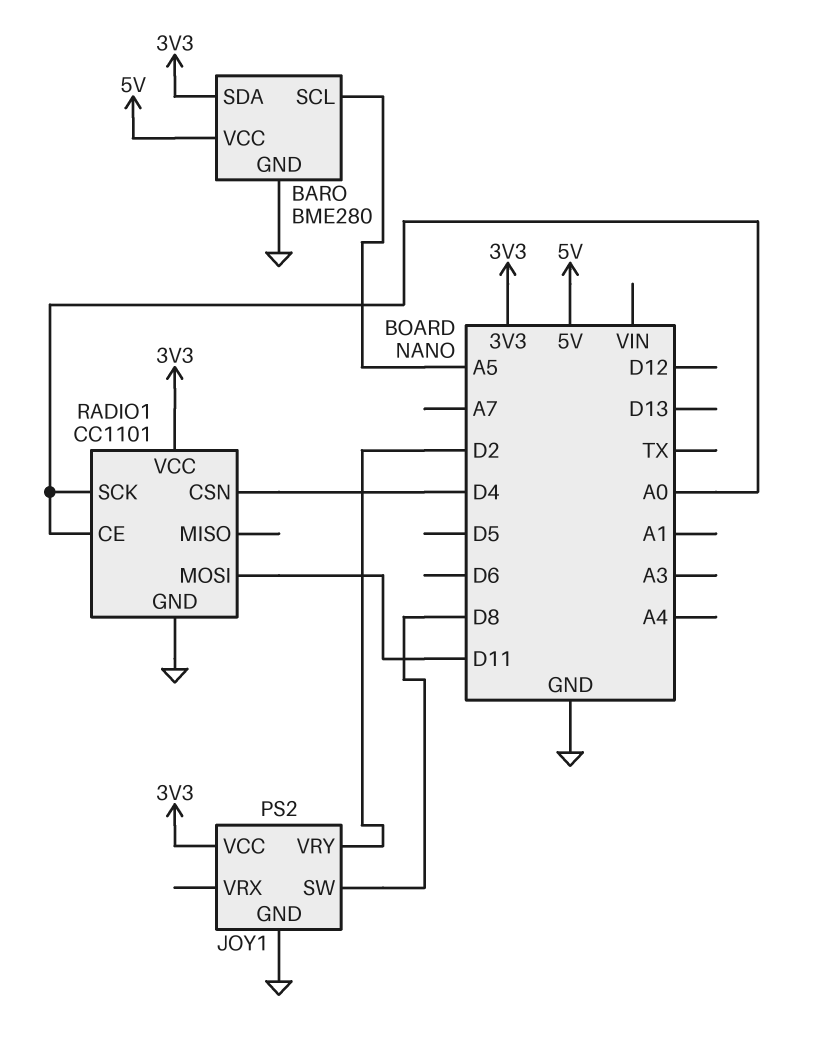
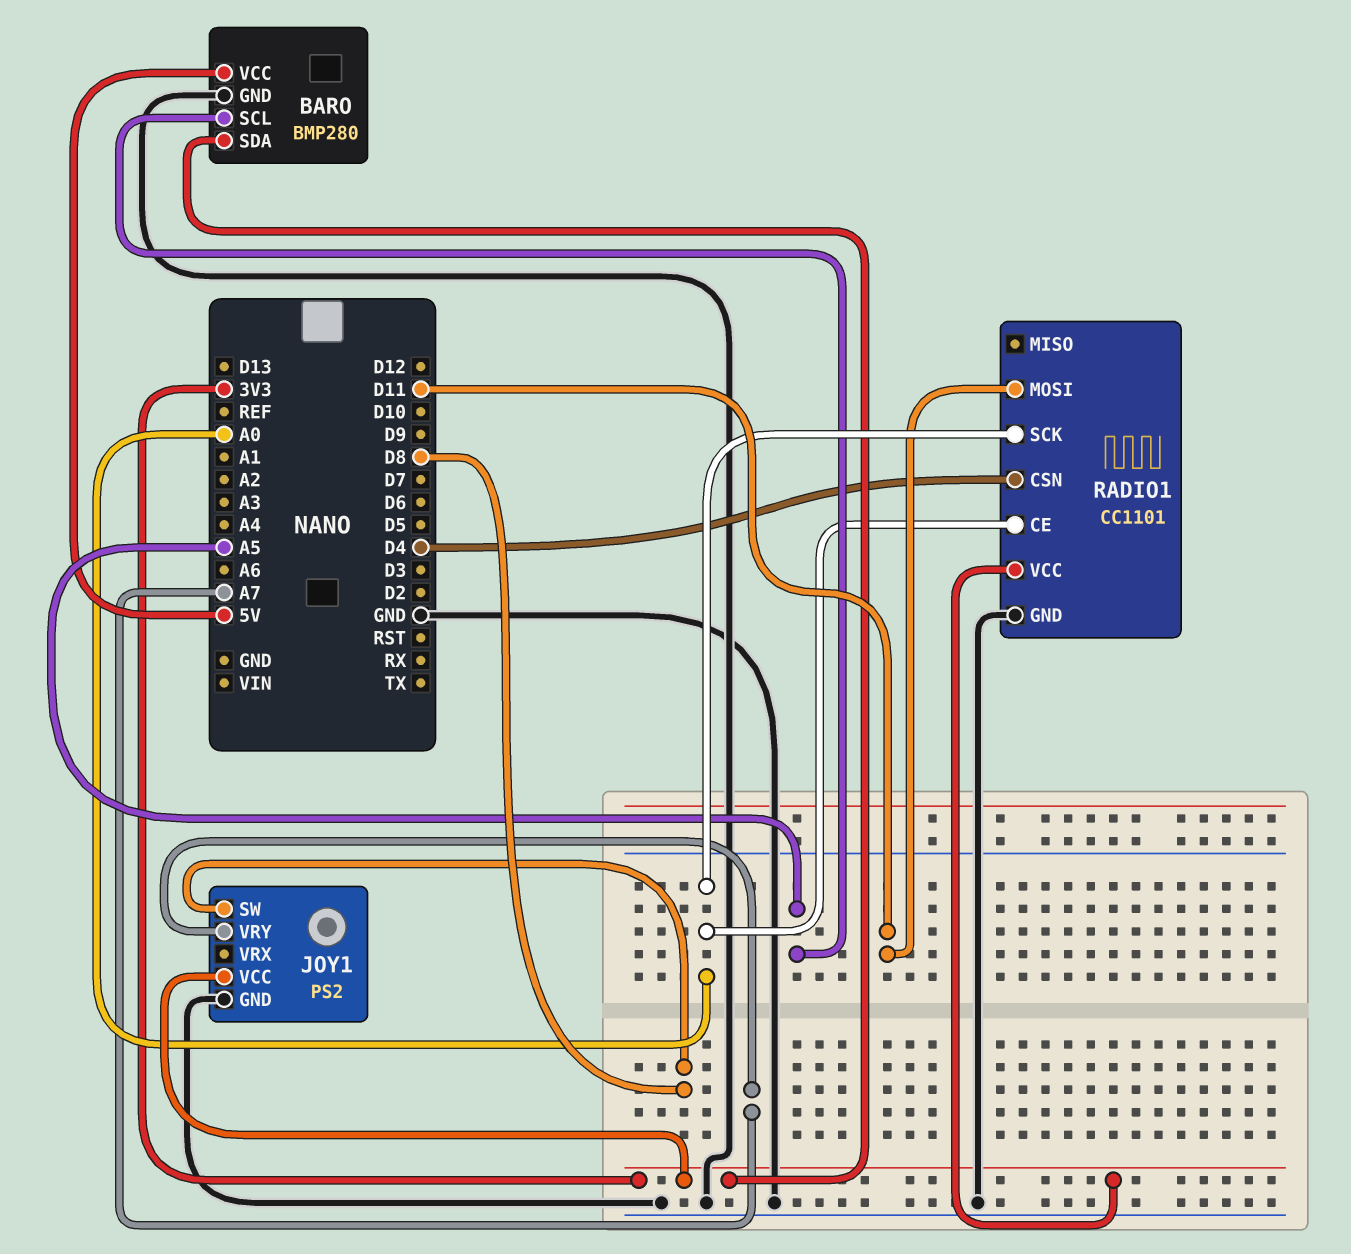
BARO: BME280 -> BMP280
JOY1 pin VRY: D2 -> A7

